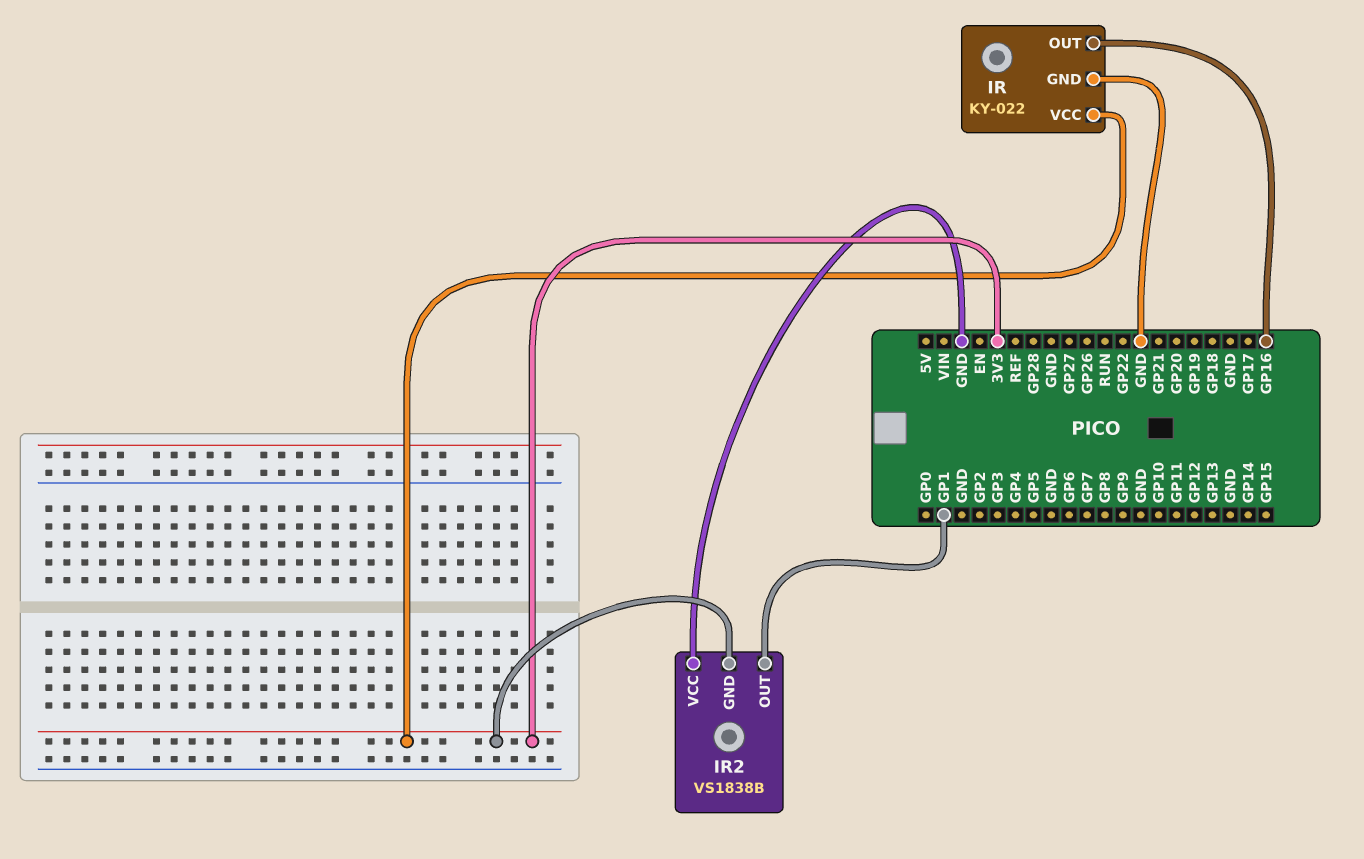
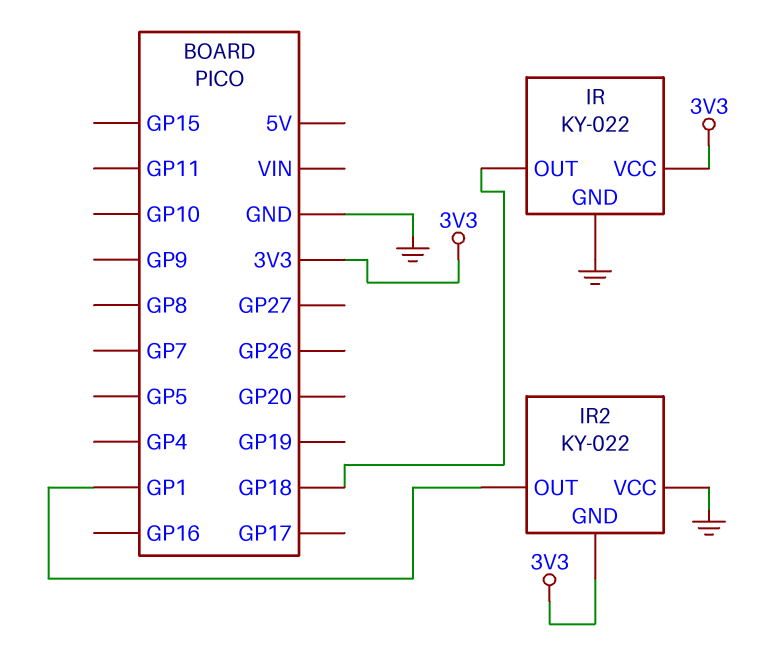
IR pin OUT: GP16 -> GP18
IR2: VS1838B -> KY-022

